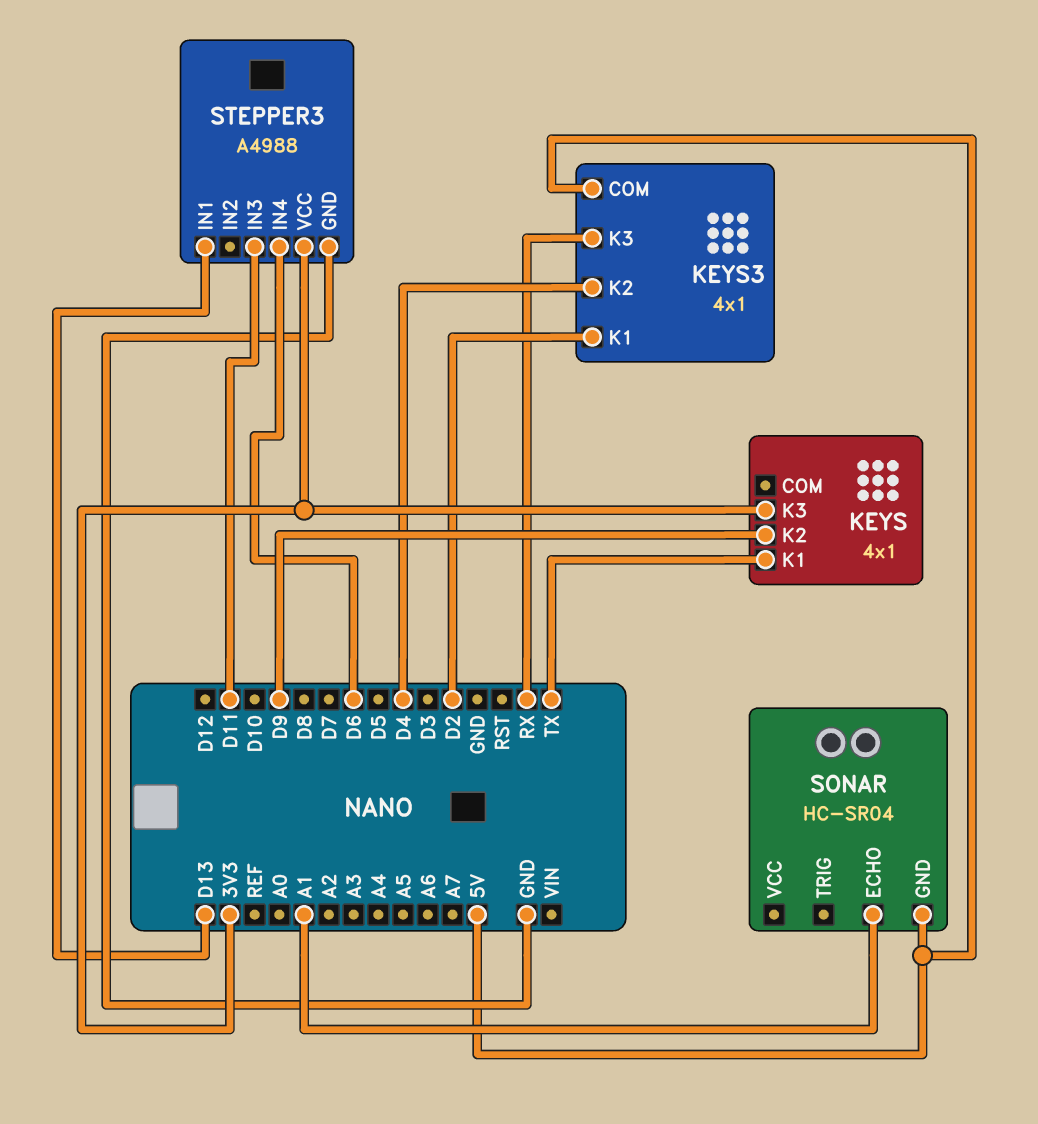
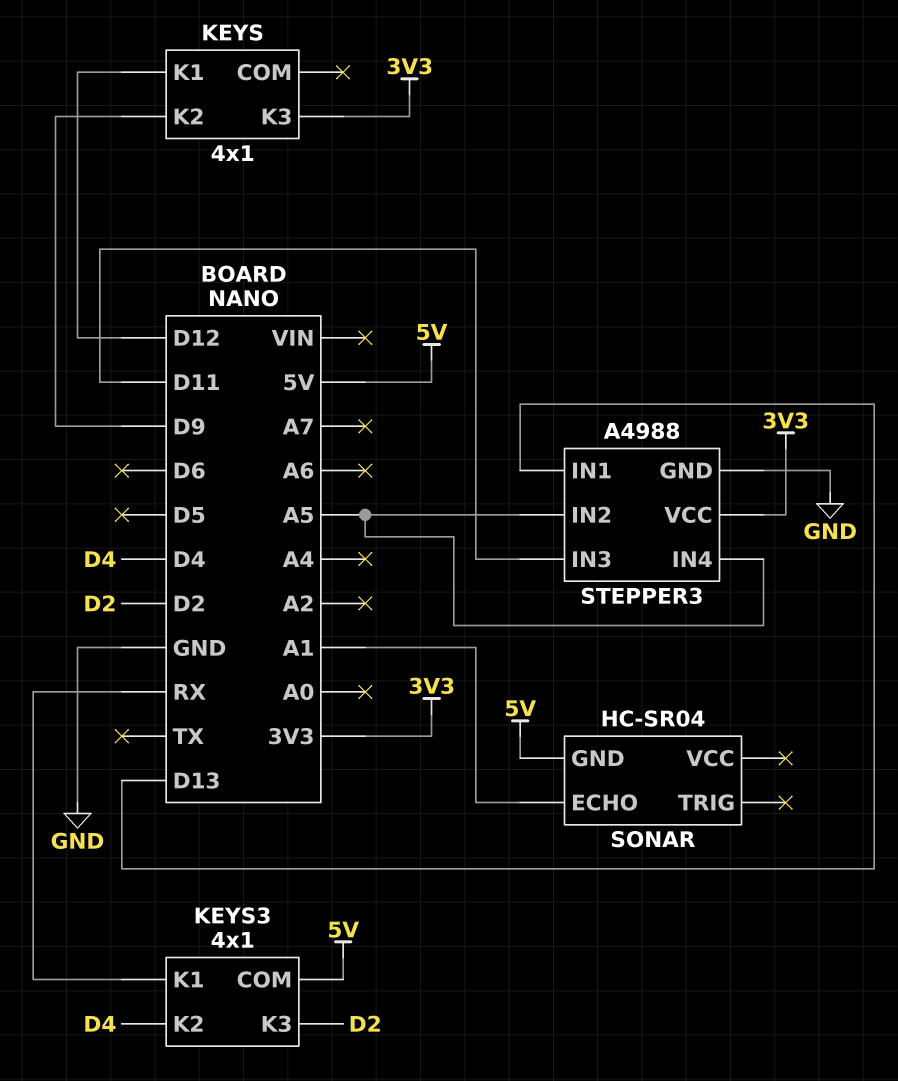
KEYS pin K1: TX -> D12
KEYS3 pin K1: D2 -> RX
KEYS3 pin K3: RX -> D2
STEPPER3 pin IN2: none -> A5
STEPPER3 pin IN4: D6 -> A5

